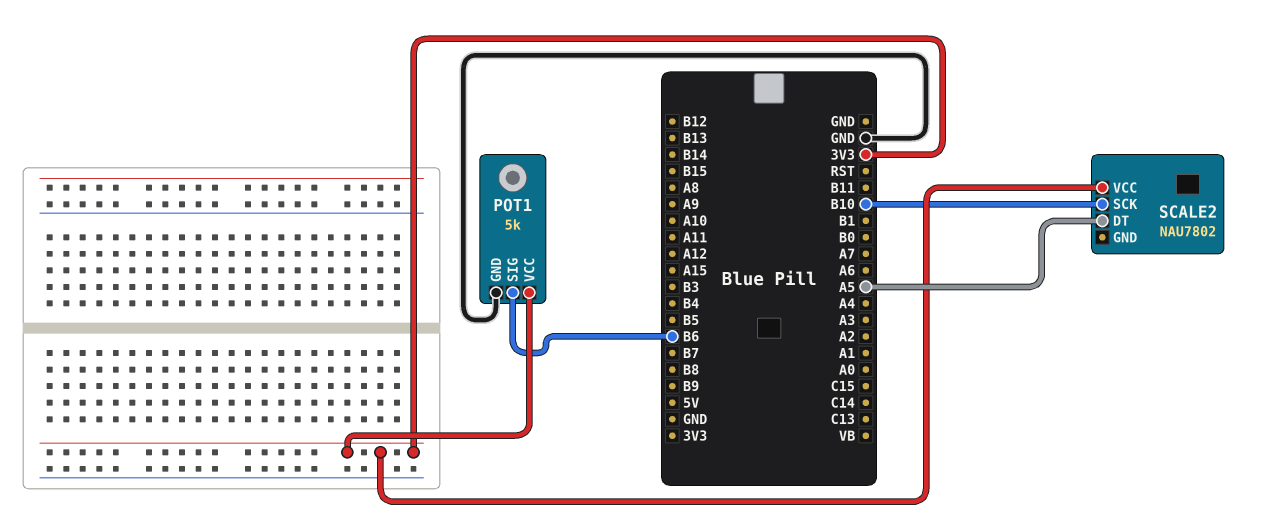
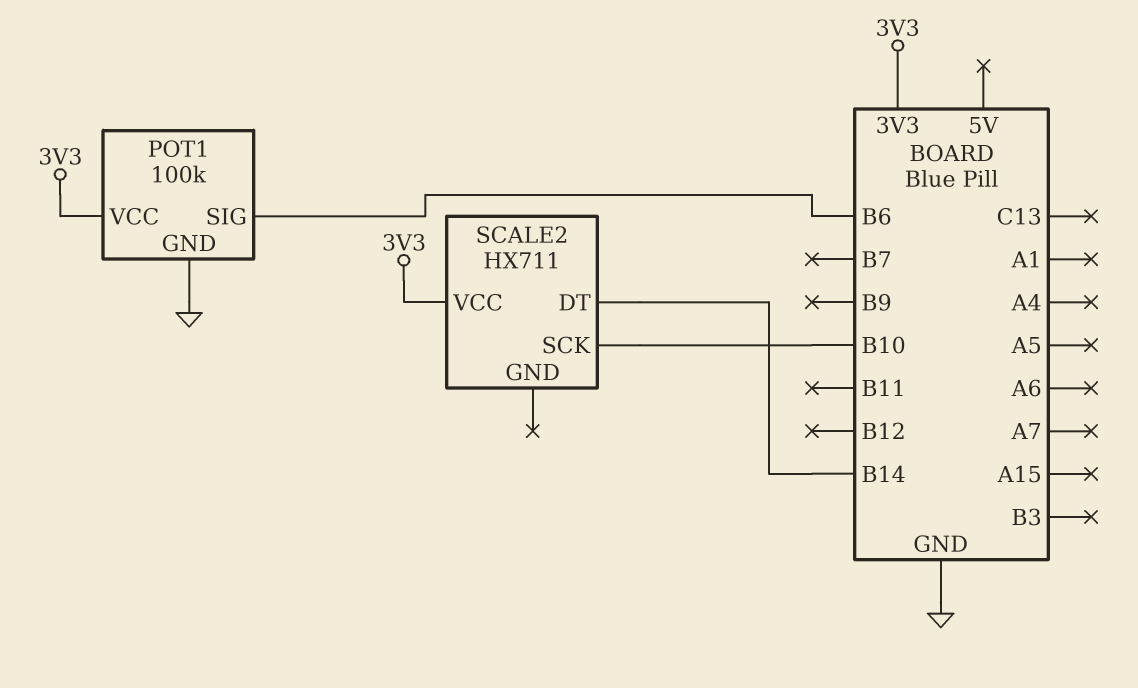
POT1: 5k -> 100k
SCALE2: NAU7802 -> HX711
SCALE2 pin DT: A5 -> B14

